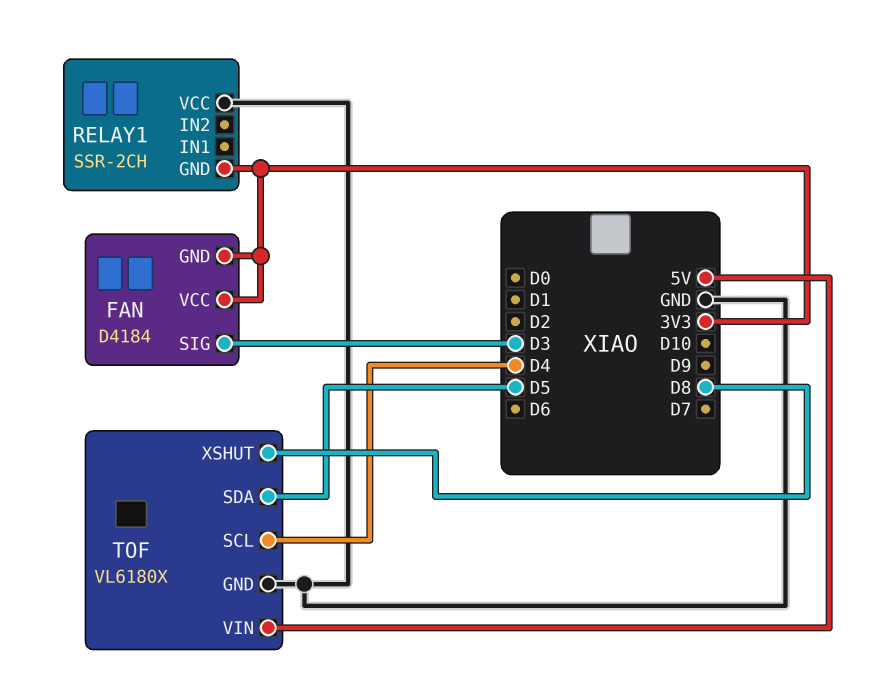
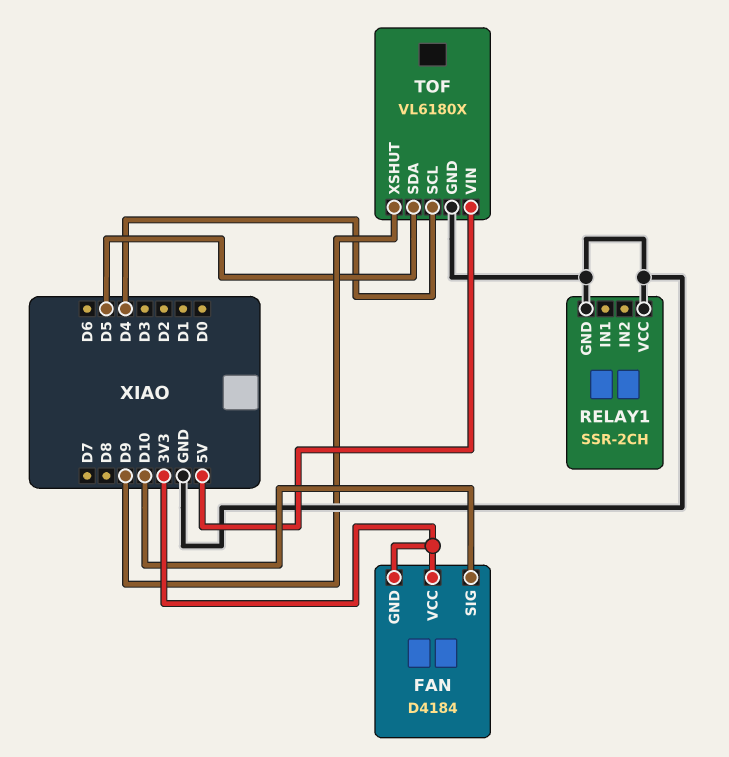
FAN pin SIG: D3 -> D10
RELAY1 pin GND: 3V3 -> GND
TOF pin XSHUT: D8 -> D9

